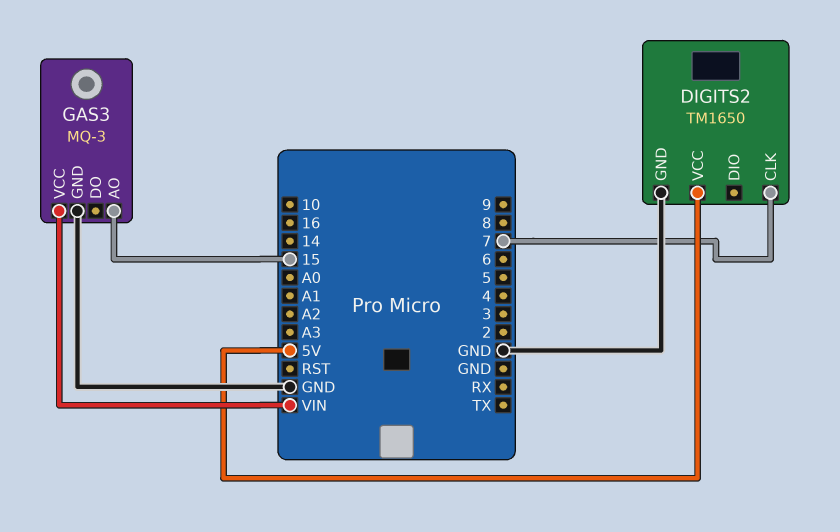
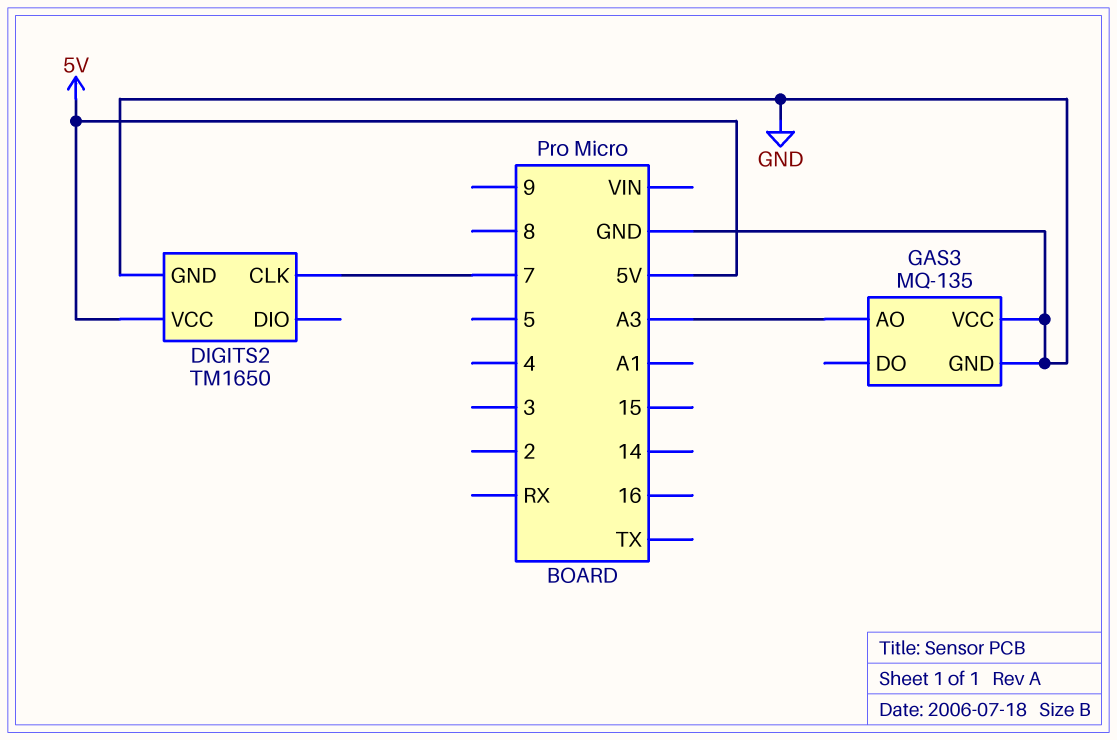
GAS3: MQ-3 -> MQ-135
GAS3 pin AO: 15 -> A3
GAS3 pin VCC: VIN -> GND

